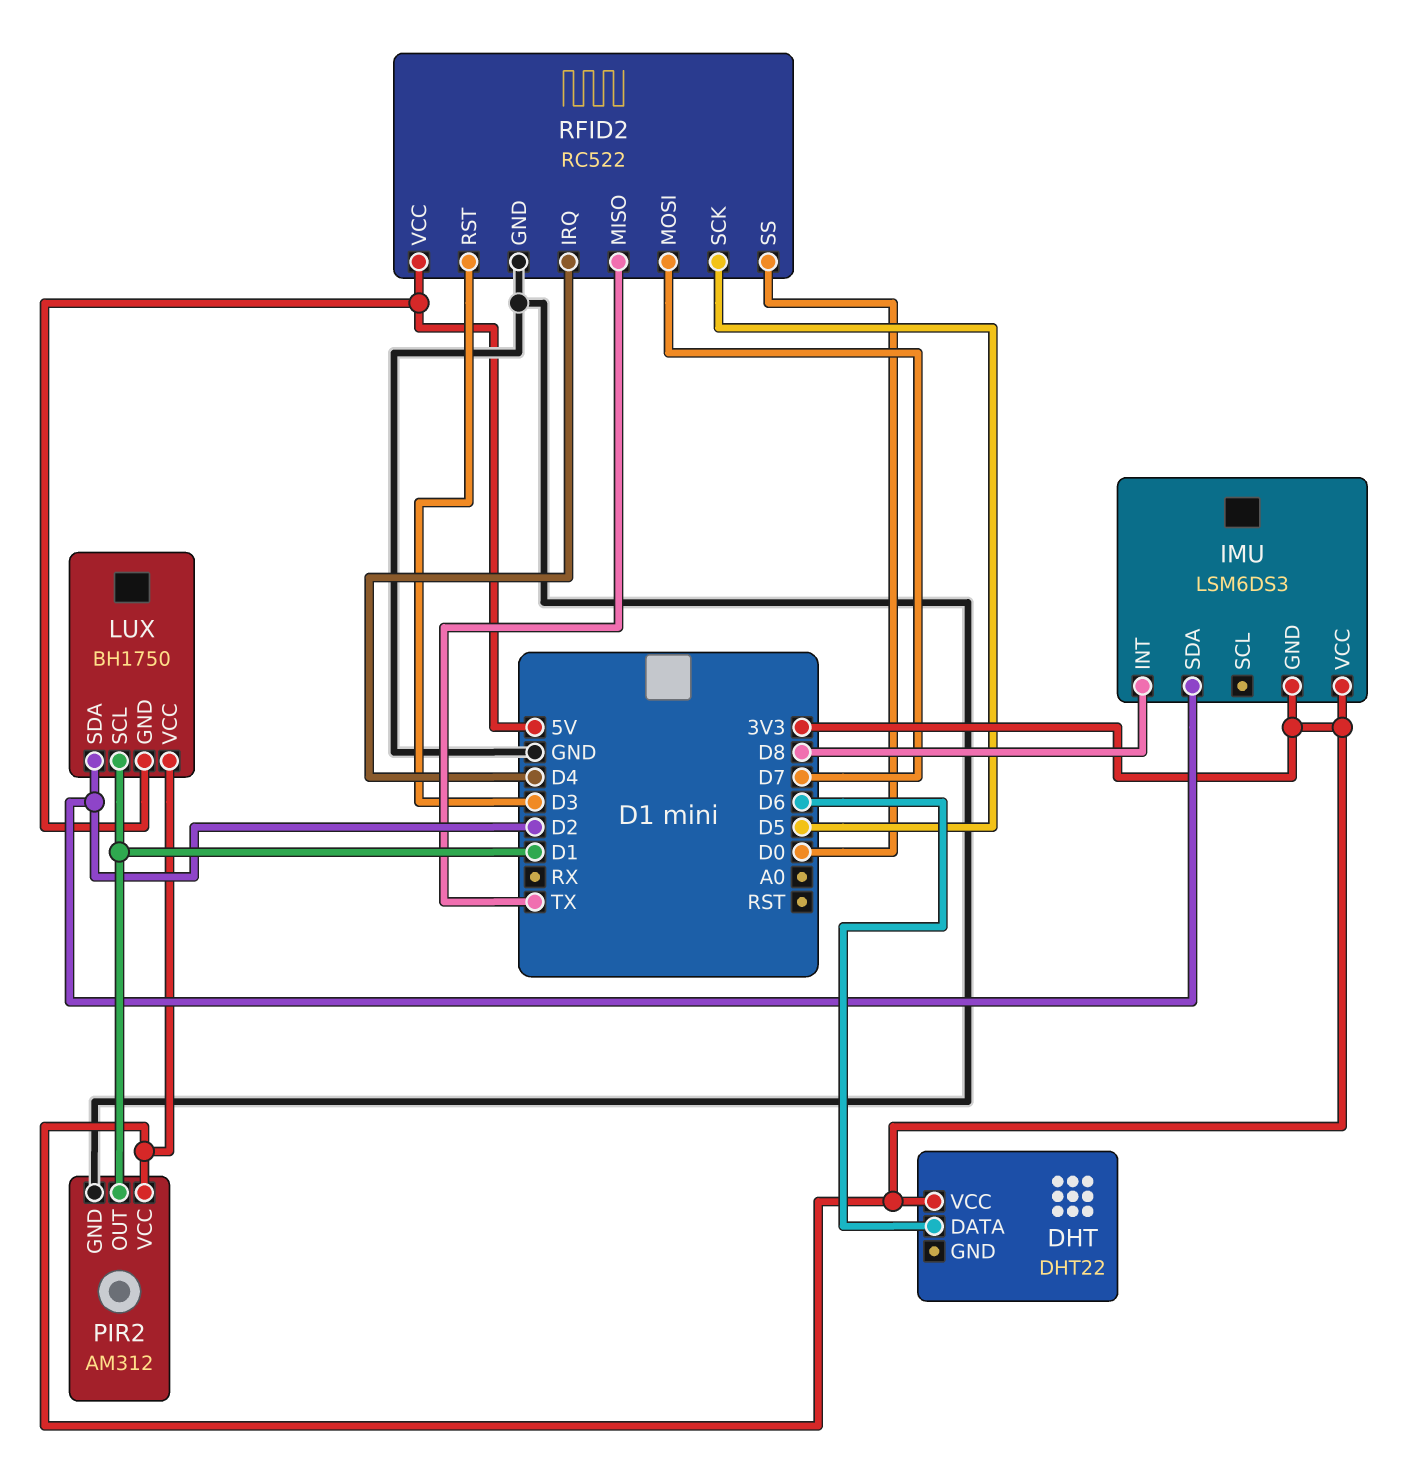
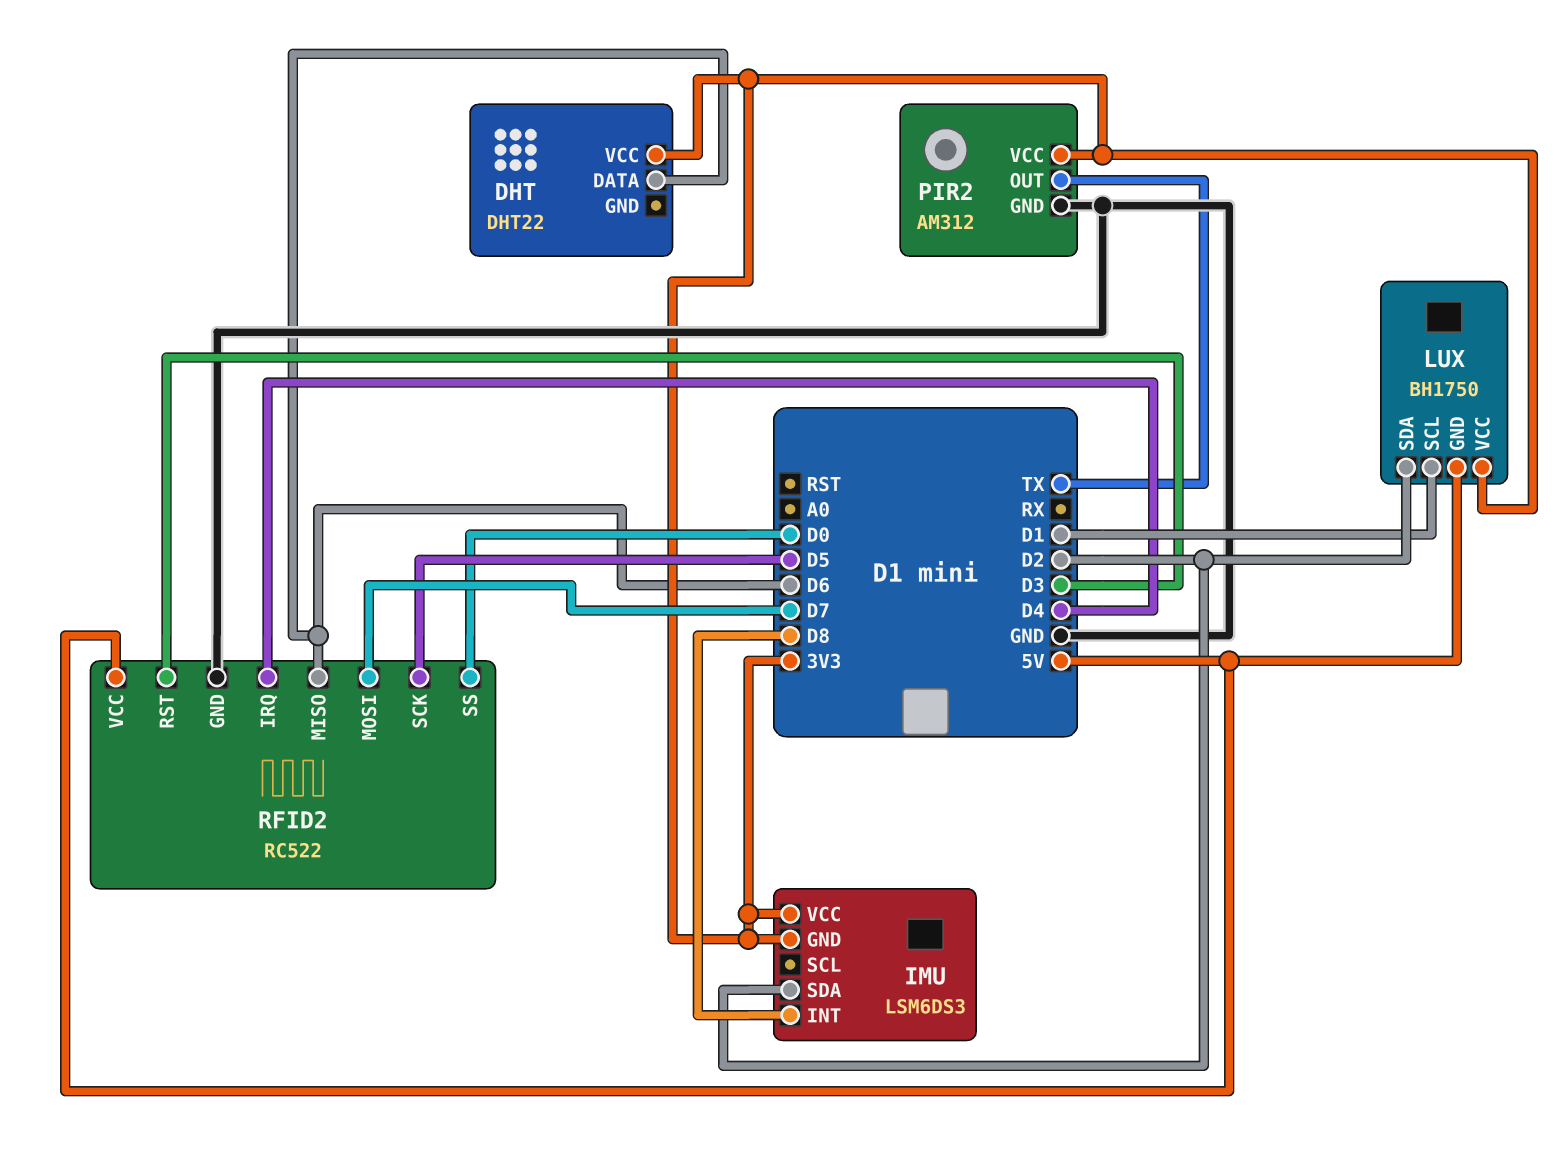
PIR2 pin OUT: D1 -> TX
RFID2 pin MISO: TX -> D6

